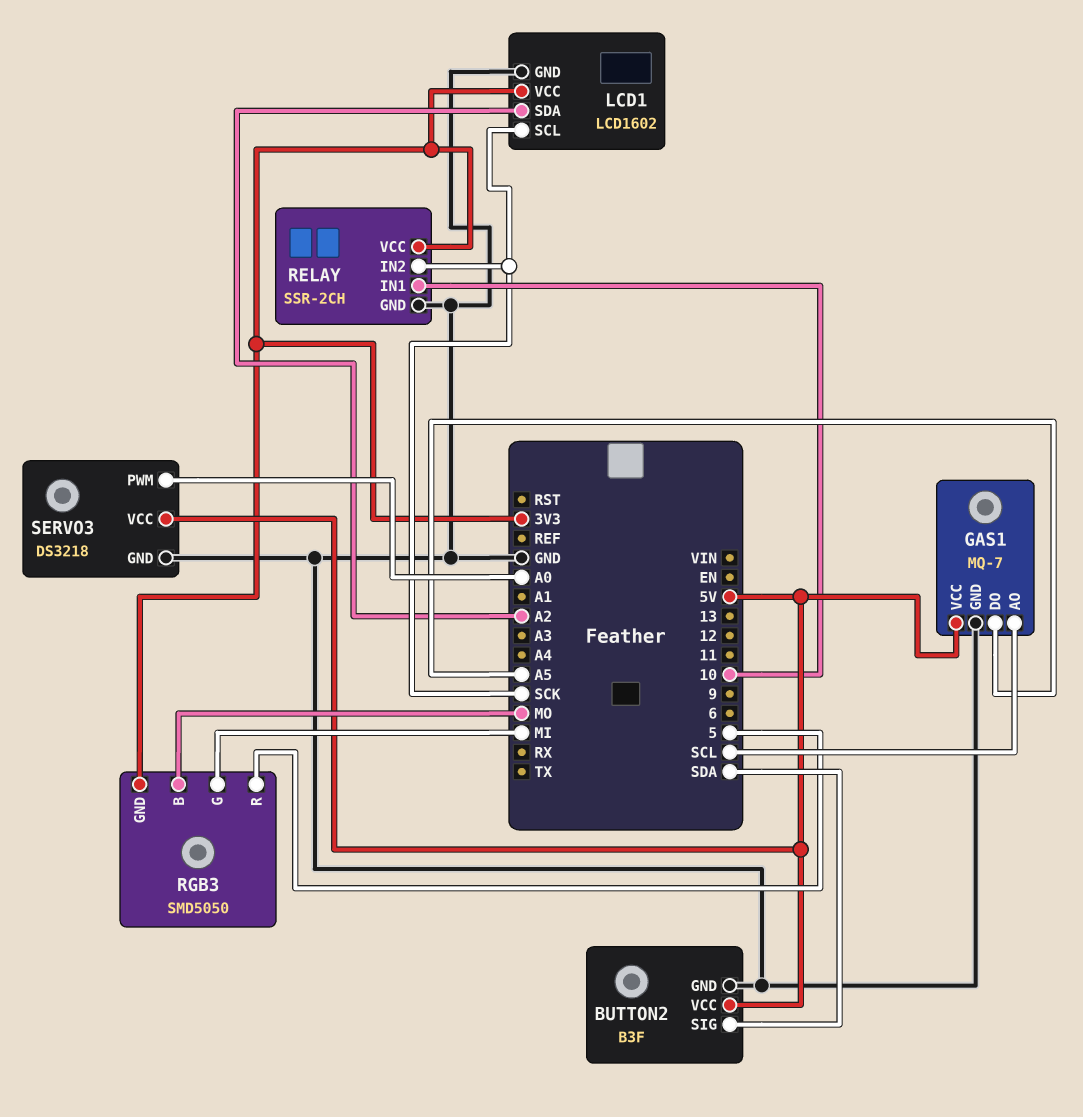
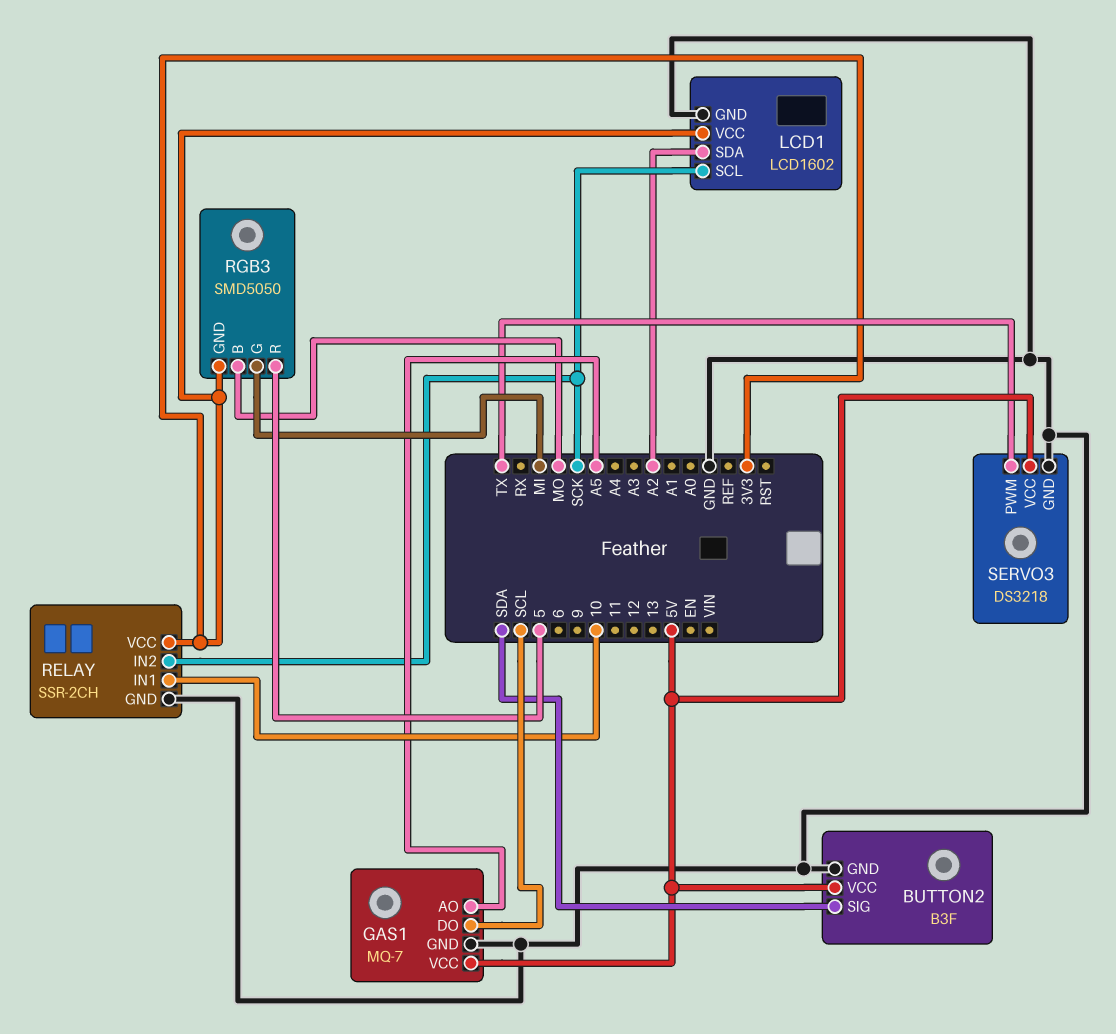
GAS1 pin AO: SCL -> A5
GAS1 pin DO: A5 -> SCL
SERVO3 pin PWM: A0 -> TX

